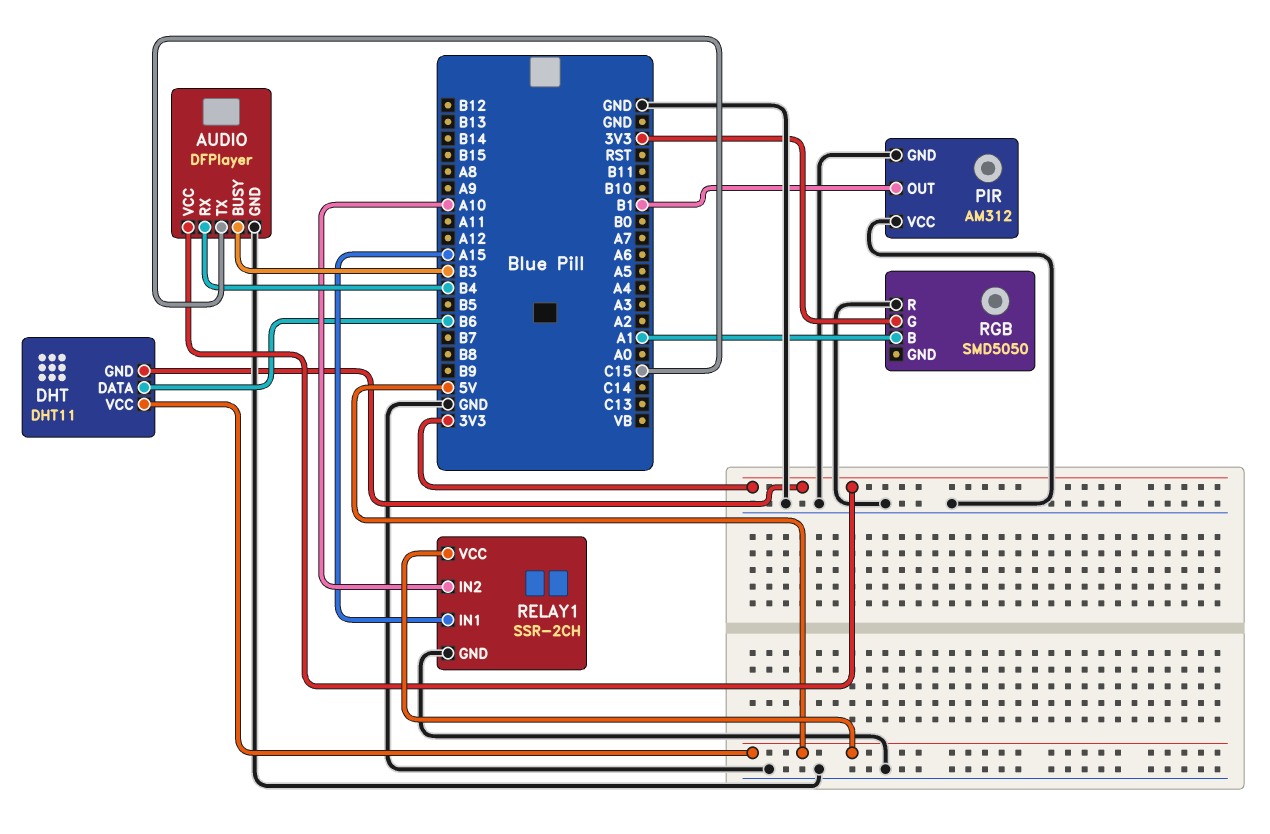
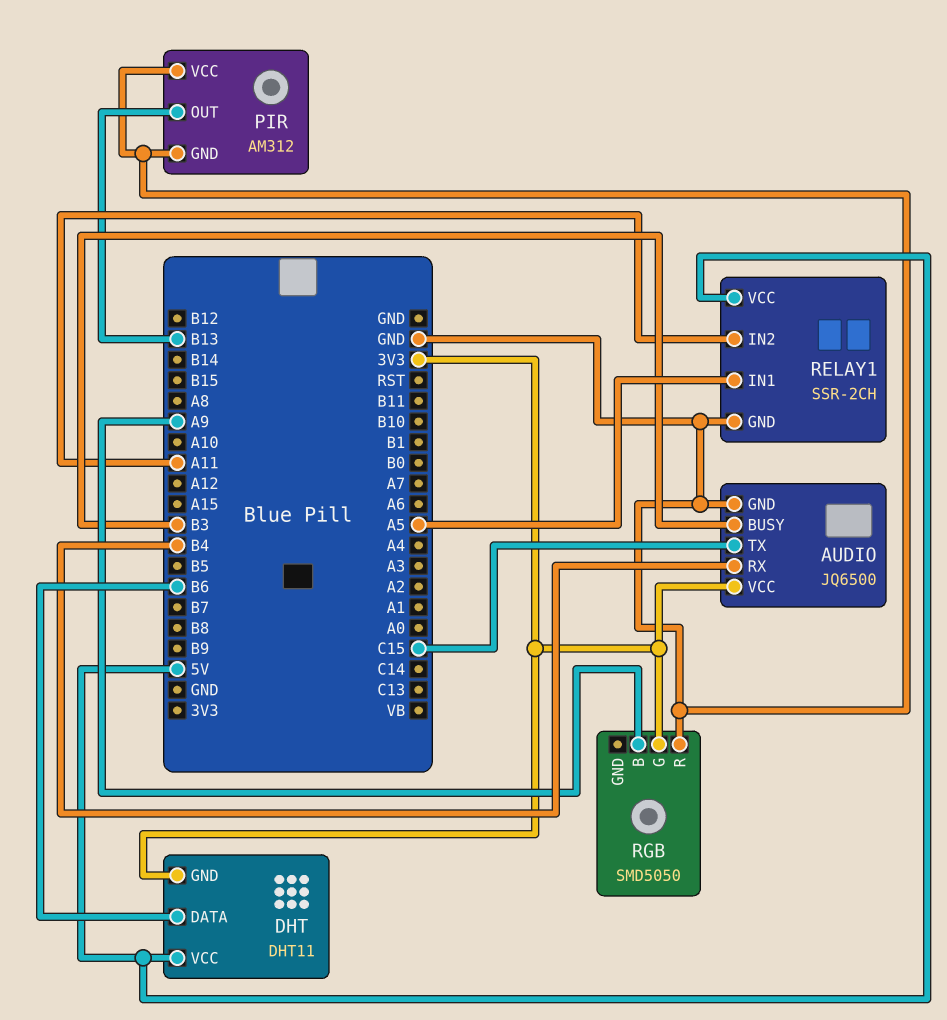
AUDIO: DFPlayer -> JQ6500
PIR pin OUT: B1 -> B13
RELAY1 pin IN1: A15 -> A5
RELAY1 pin IN2: A10 -> A11
RGB pin B: A1 -> A9

